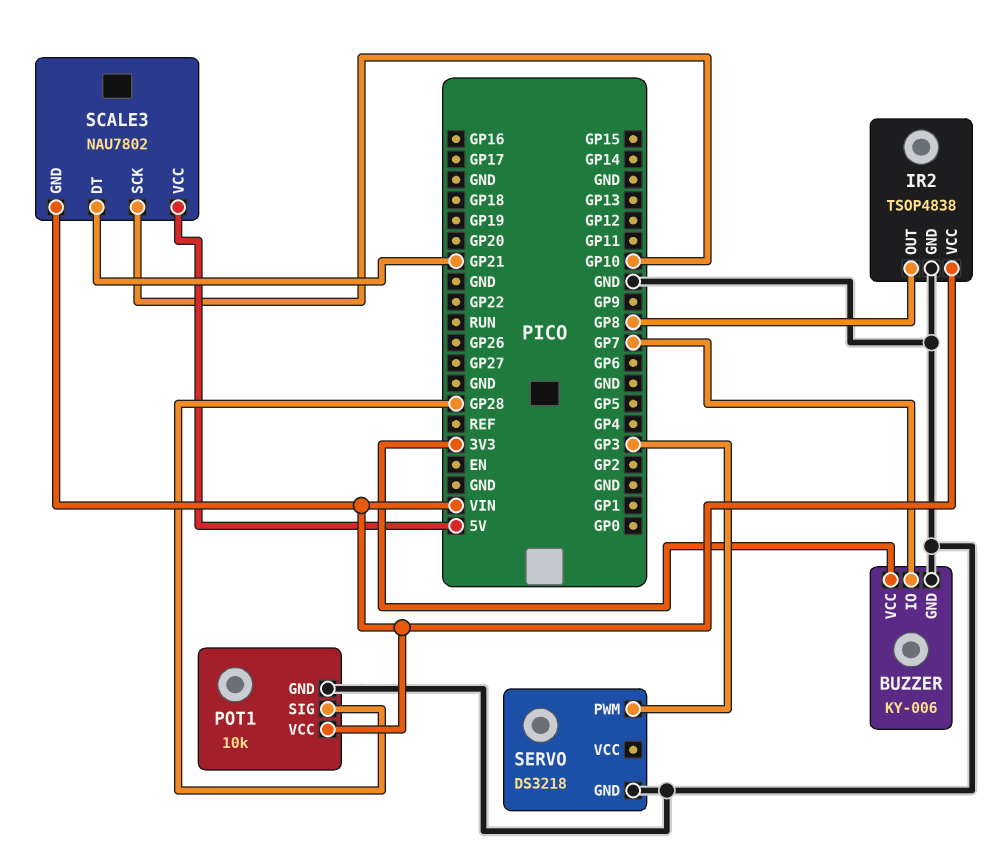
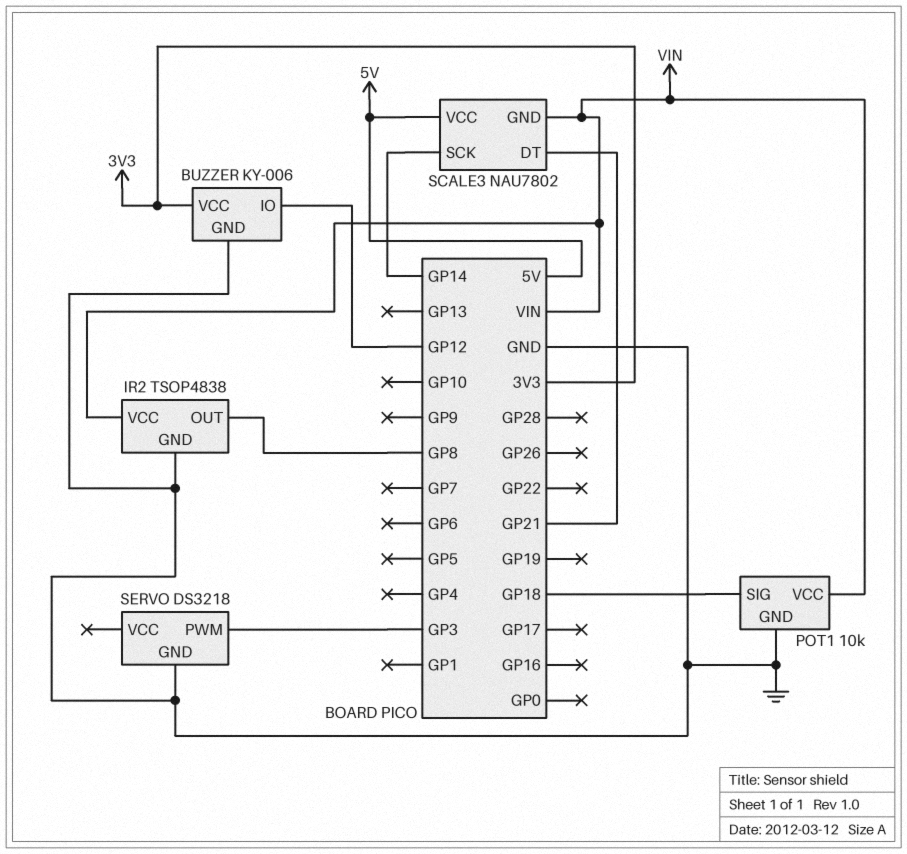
BUZZER pin IO: GP7 -> GP12
POT1 pin SIG: GP28 -> GP18
SCALE3 pin SCK: GP10 -> GP14

